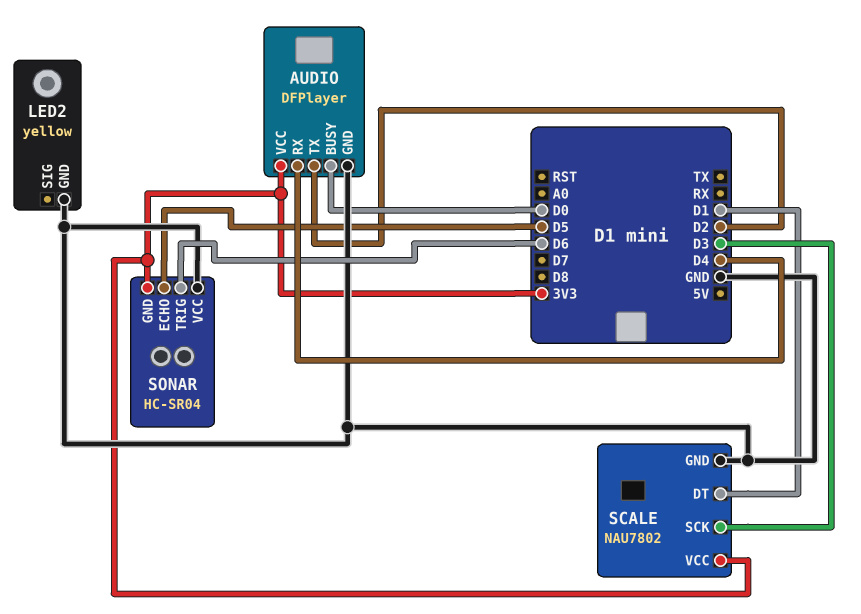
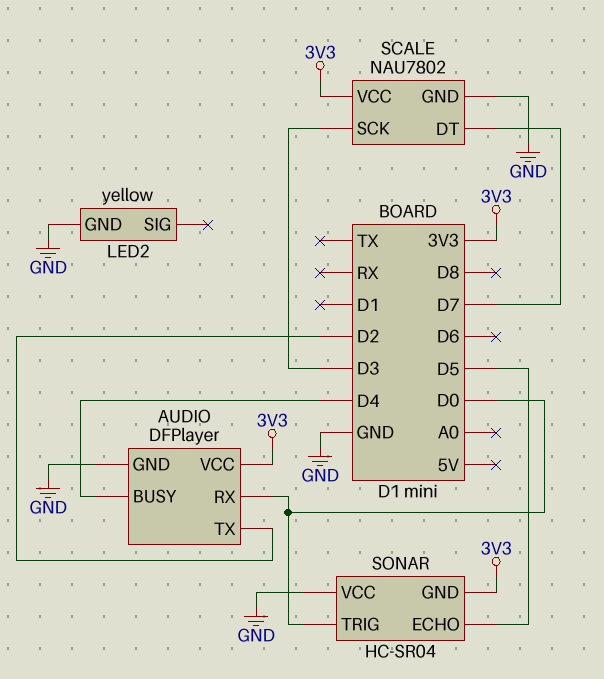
AUDIO pin BUSY: D0 -> D4
AUDIO pin RX: D4 -> D0
SCALE pin DT: D1 -> D7
SONAR pin TRIG: D6 -> D0

